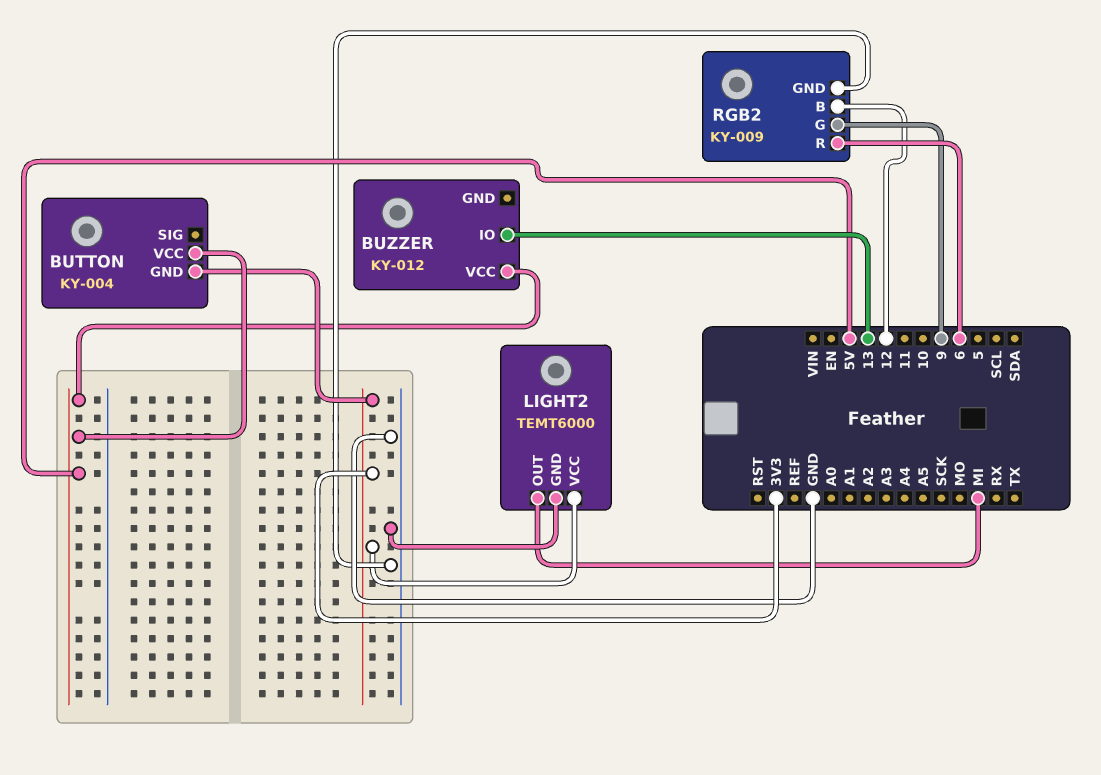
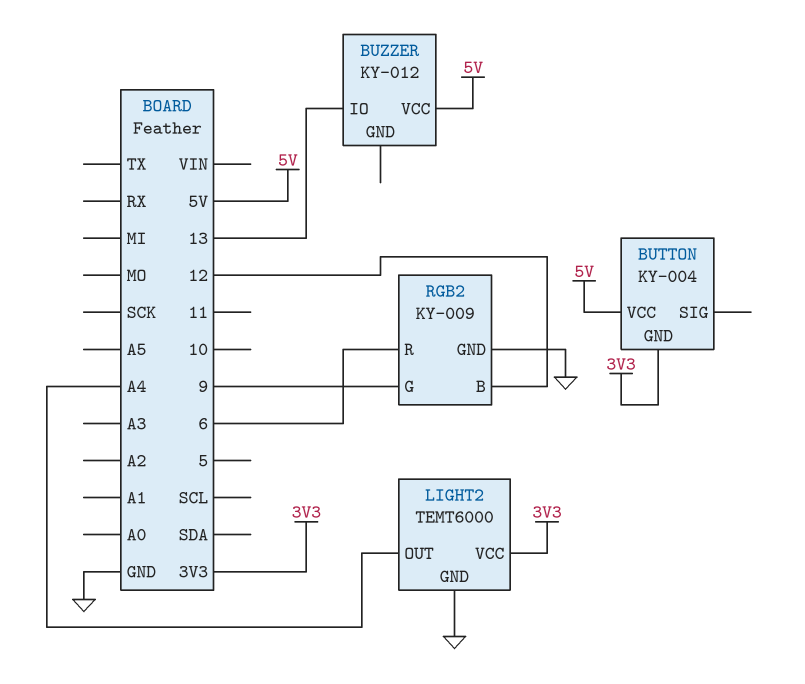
LIGHT2 pin OUT: MI -> A4

